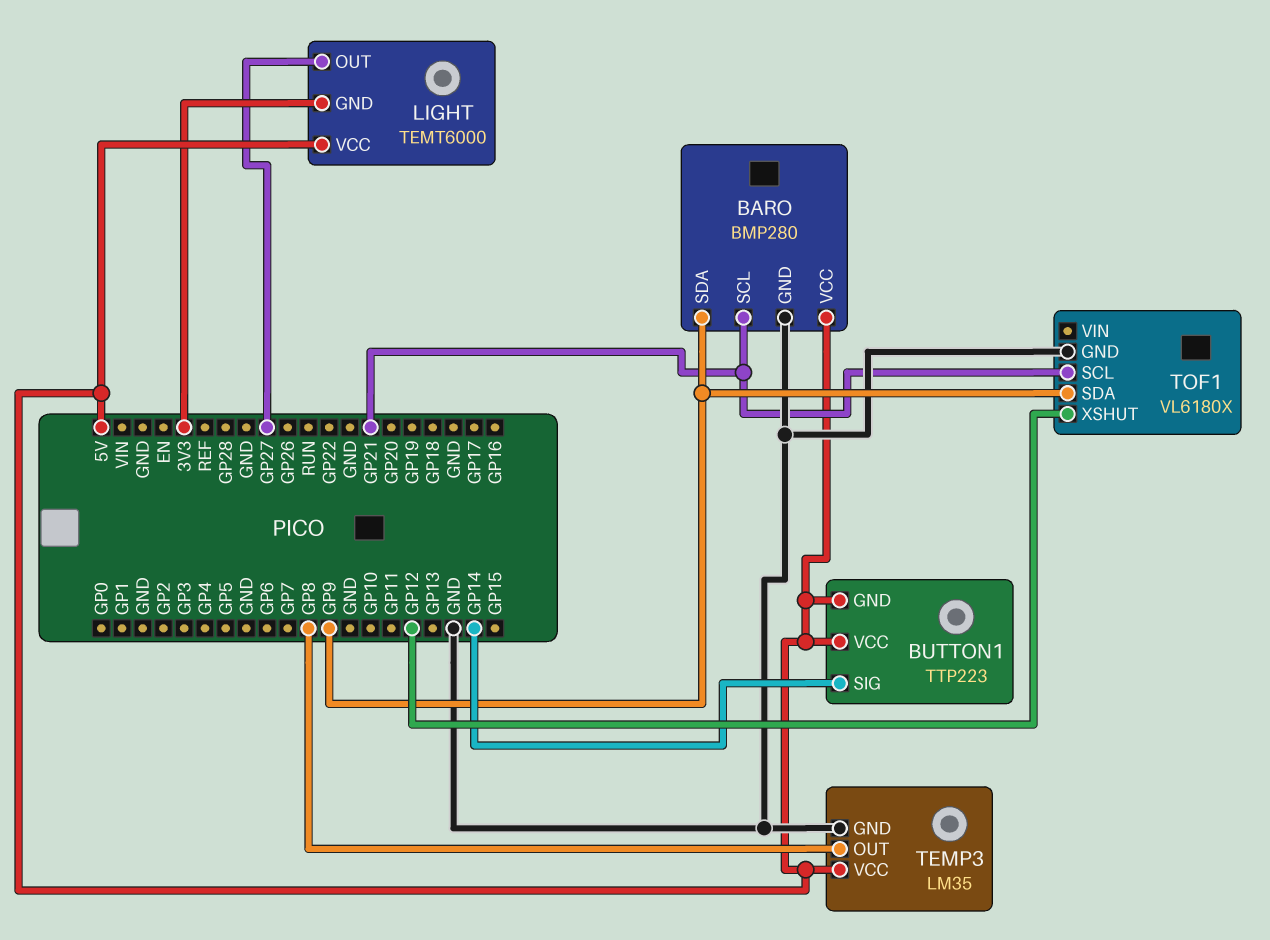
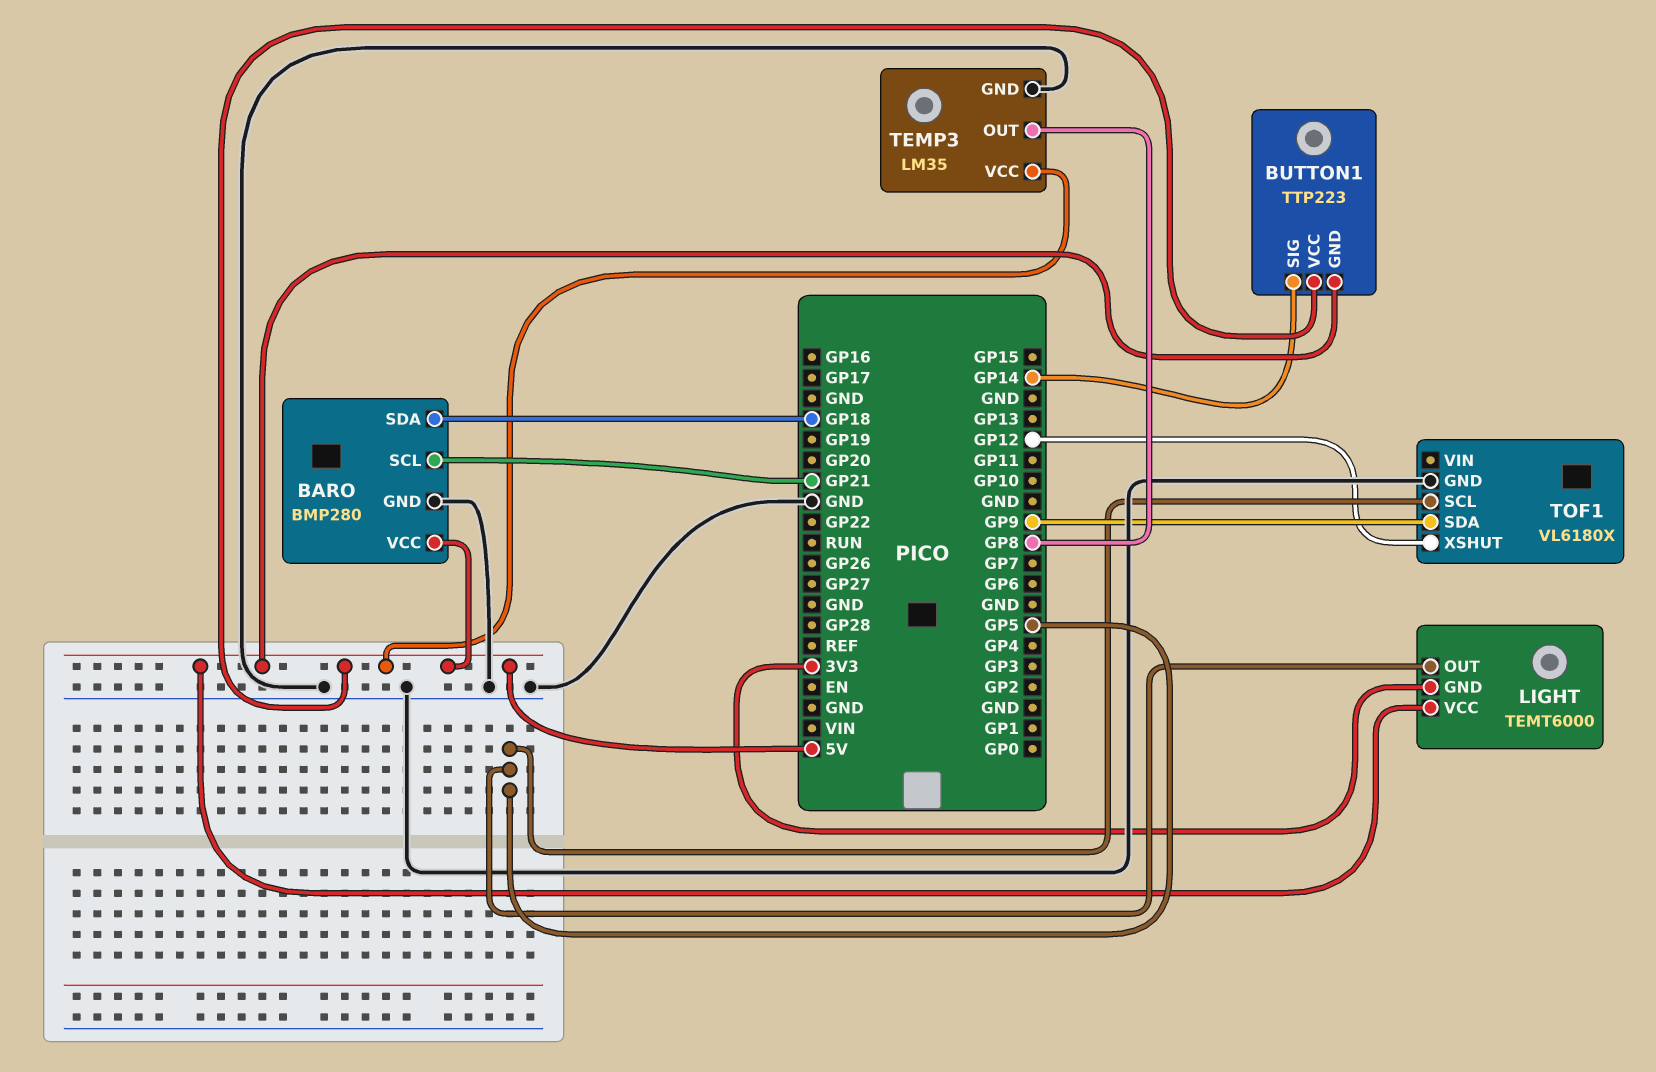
BARO pin SDA: GP9 -> GP18
LIGHT pin OUT: GP27 -> GP5
TOF1 pin SCL: GP21 -> GP5

